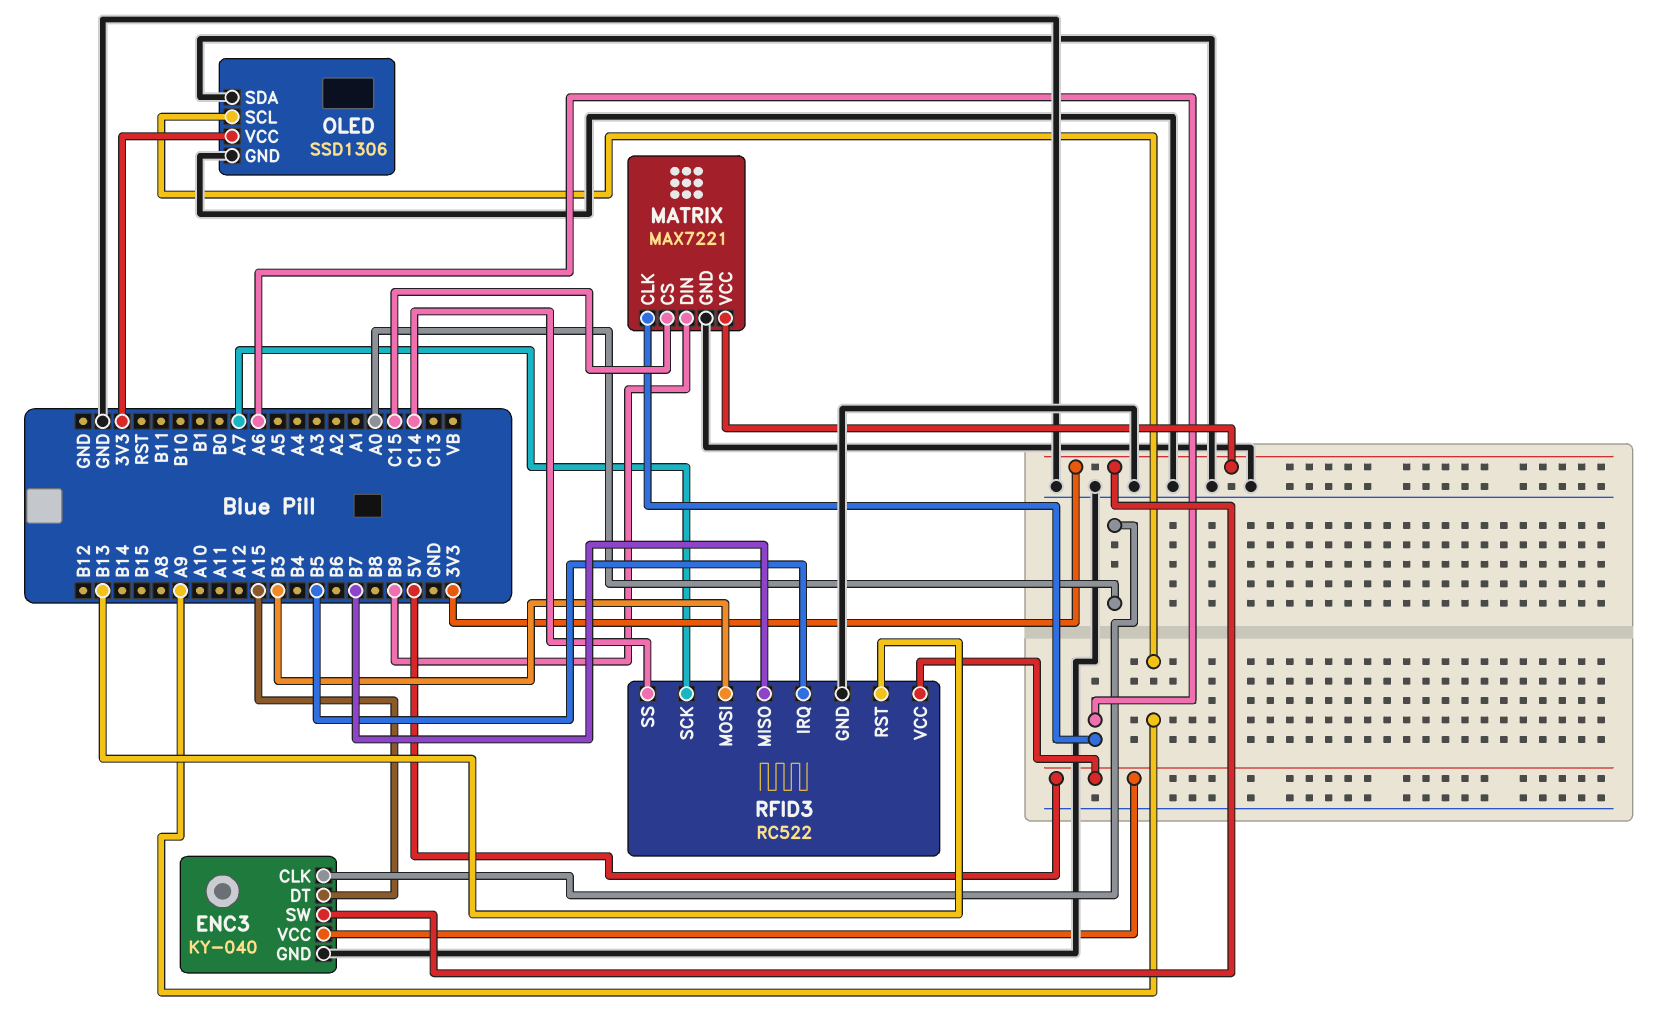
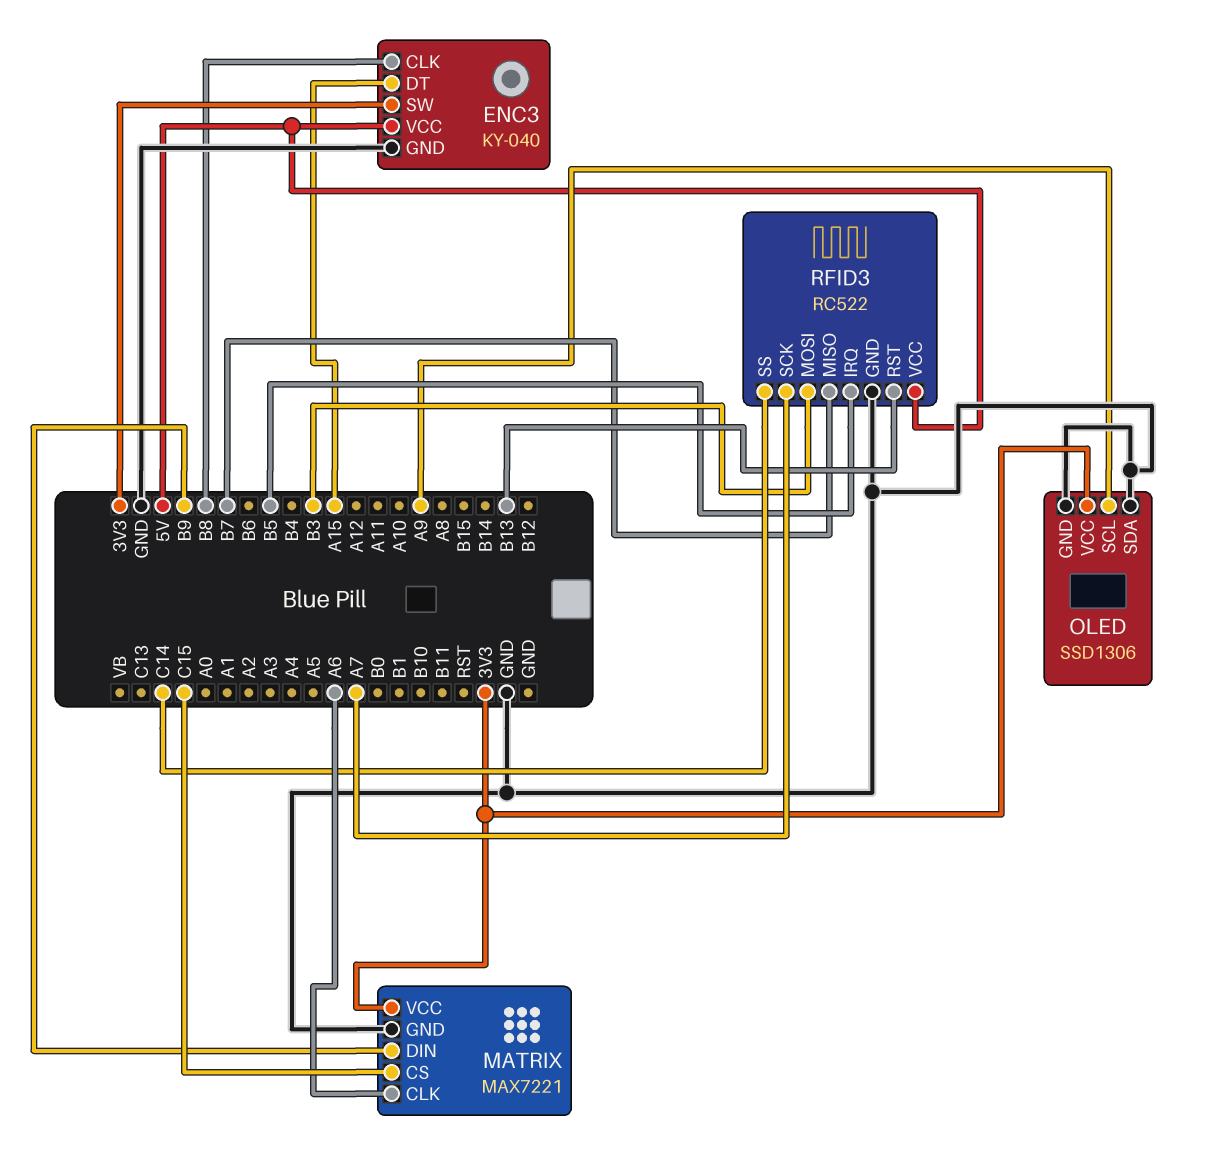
ENC3 pin CLK: A0 -> B8

